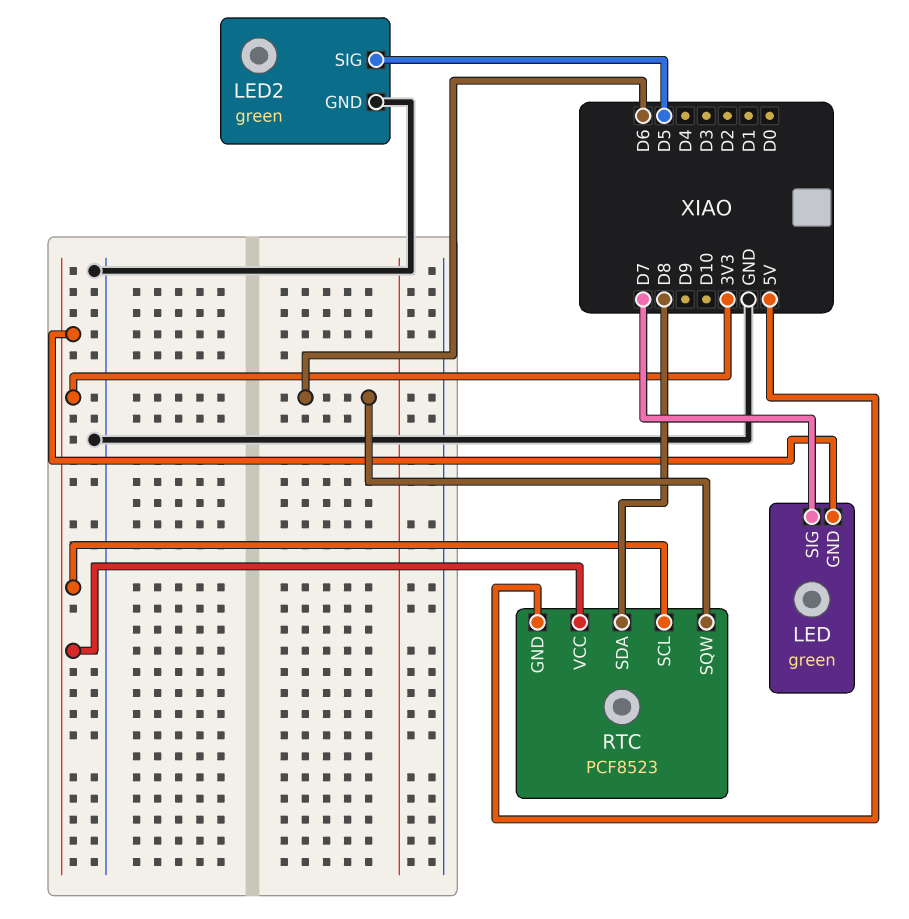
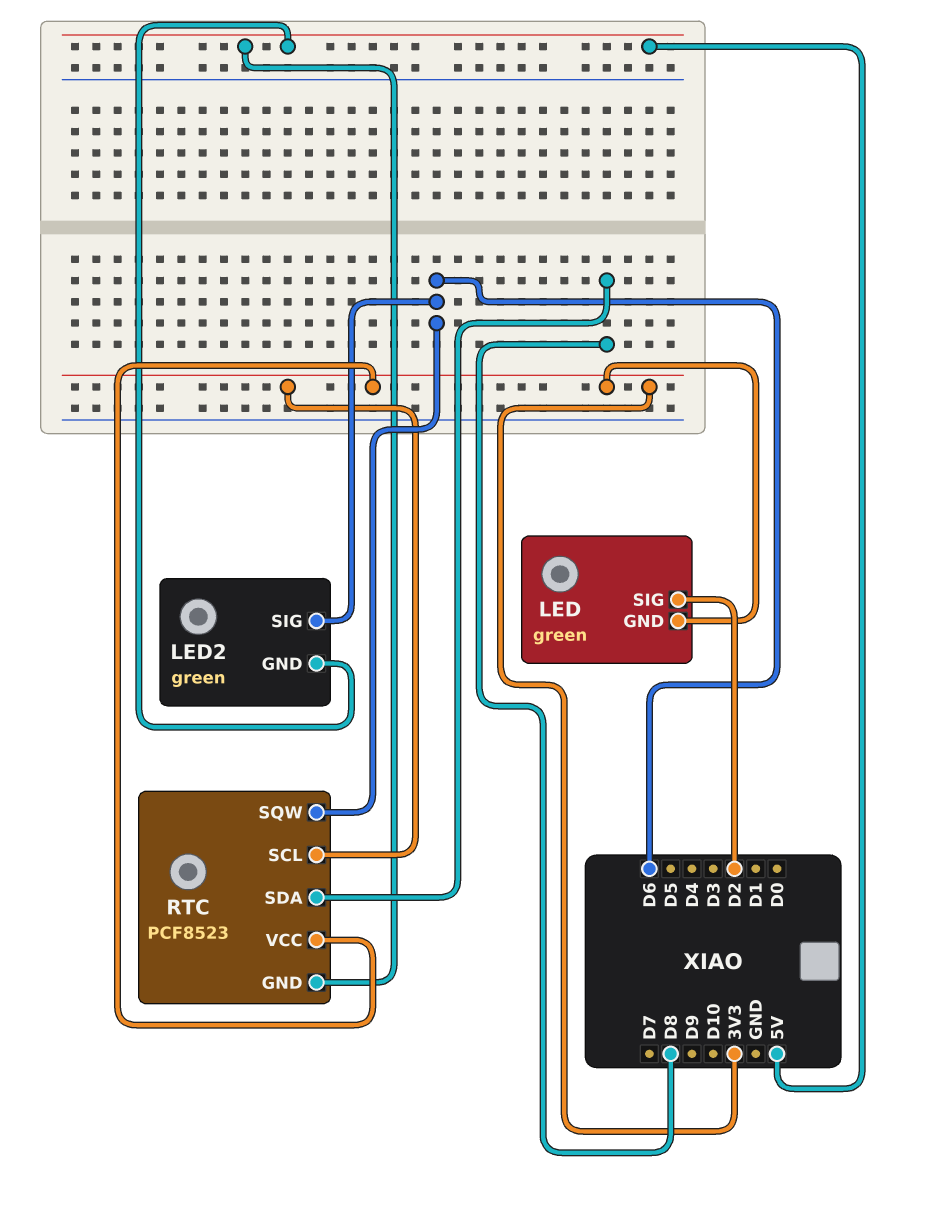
LED pin SIG: D7 -> D2
LED2 pin GND: GND -> 5V
LED2 pin SIG: D5 -> D6

